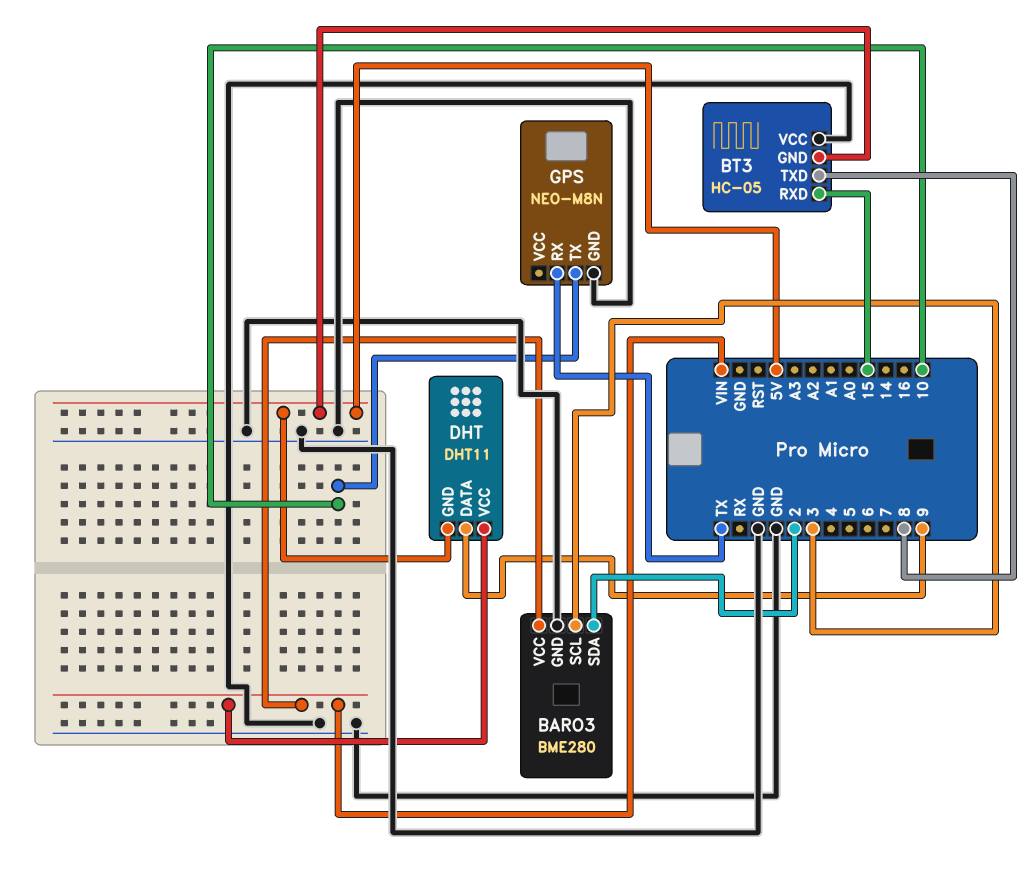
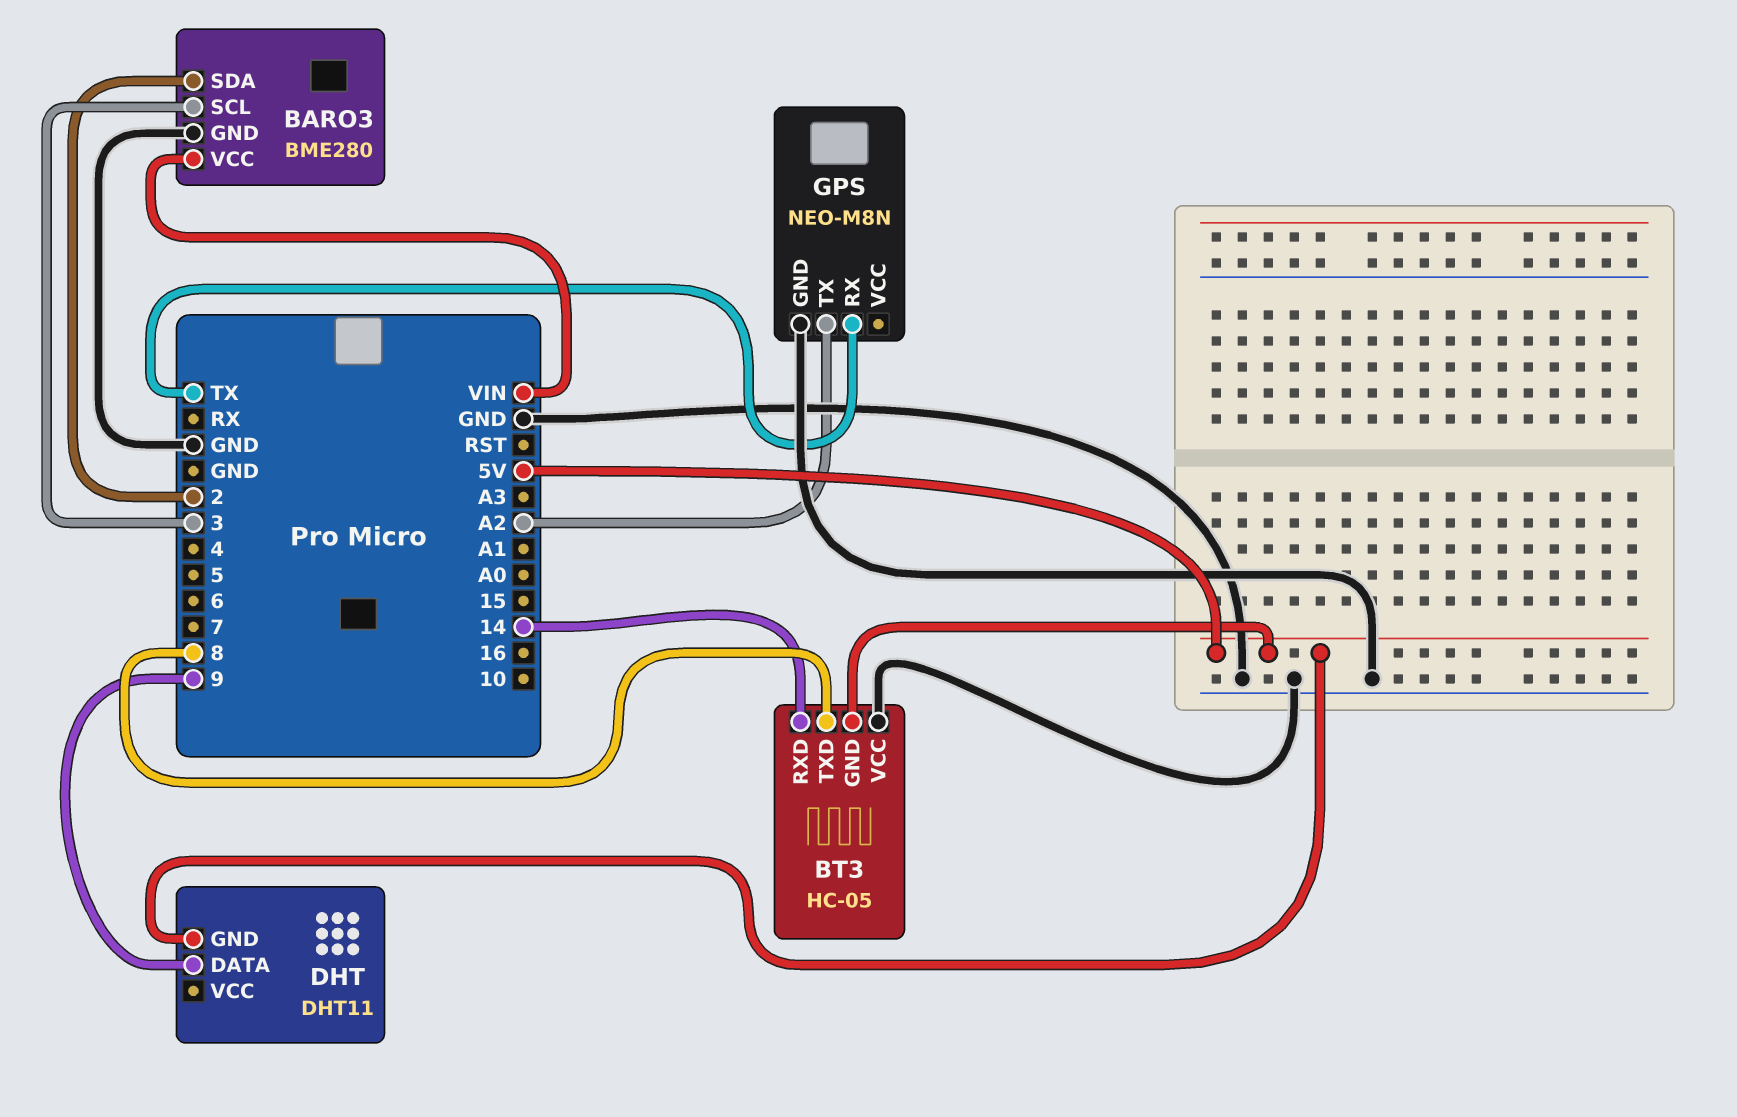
BT3 pin RXD: 15 -> 14
DHT pin VCC: VIN -> none
GPS pin TX: 10 -> A2

